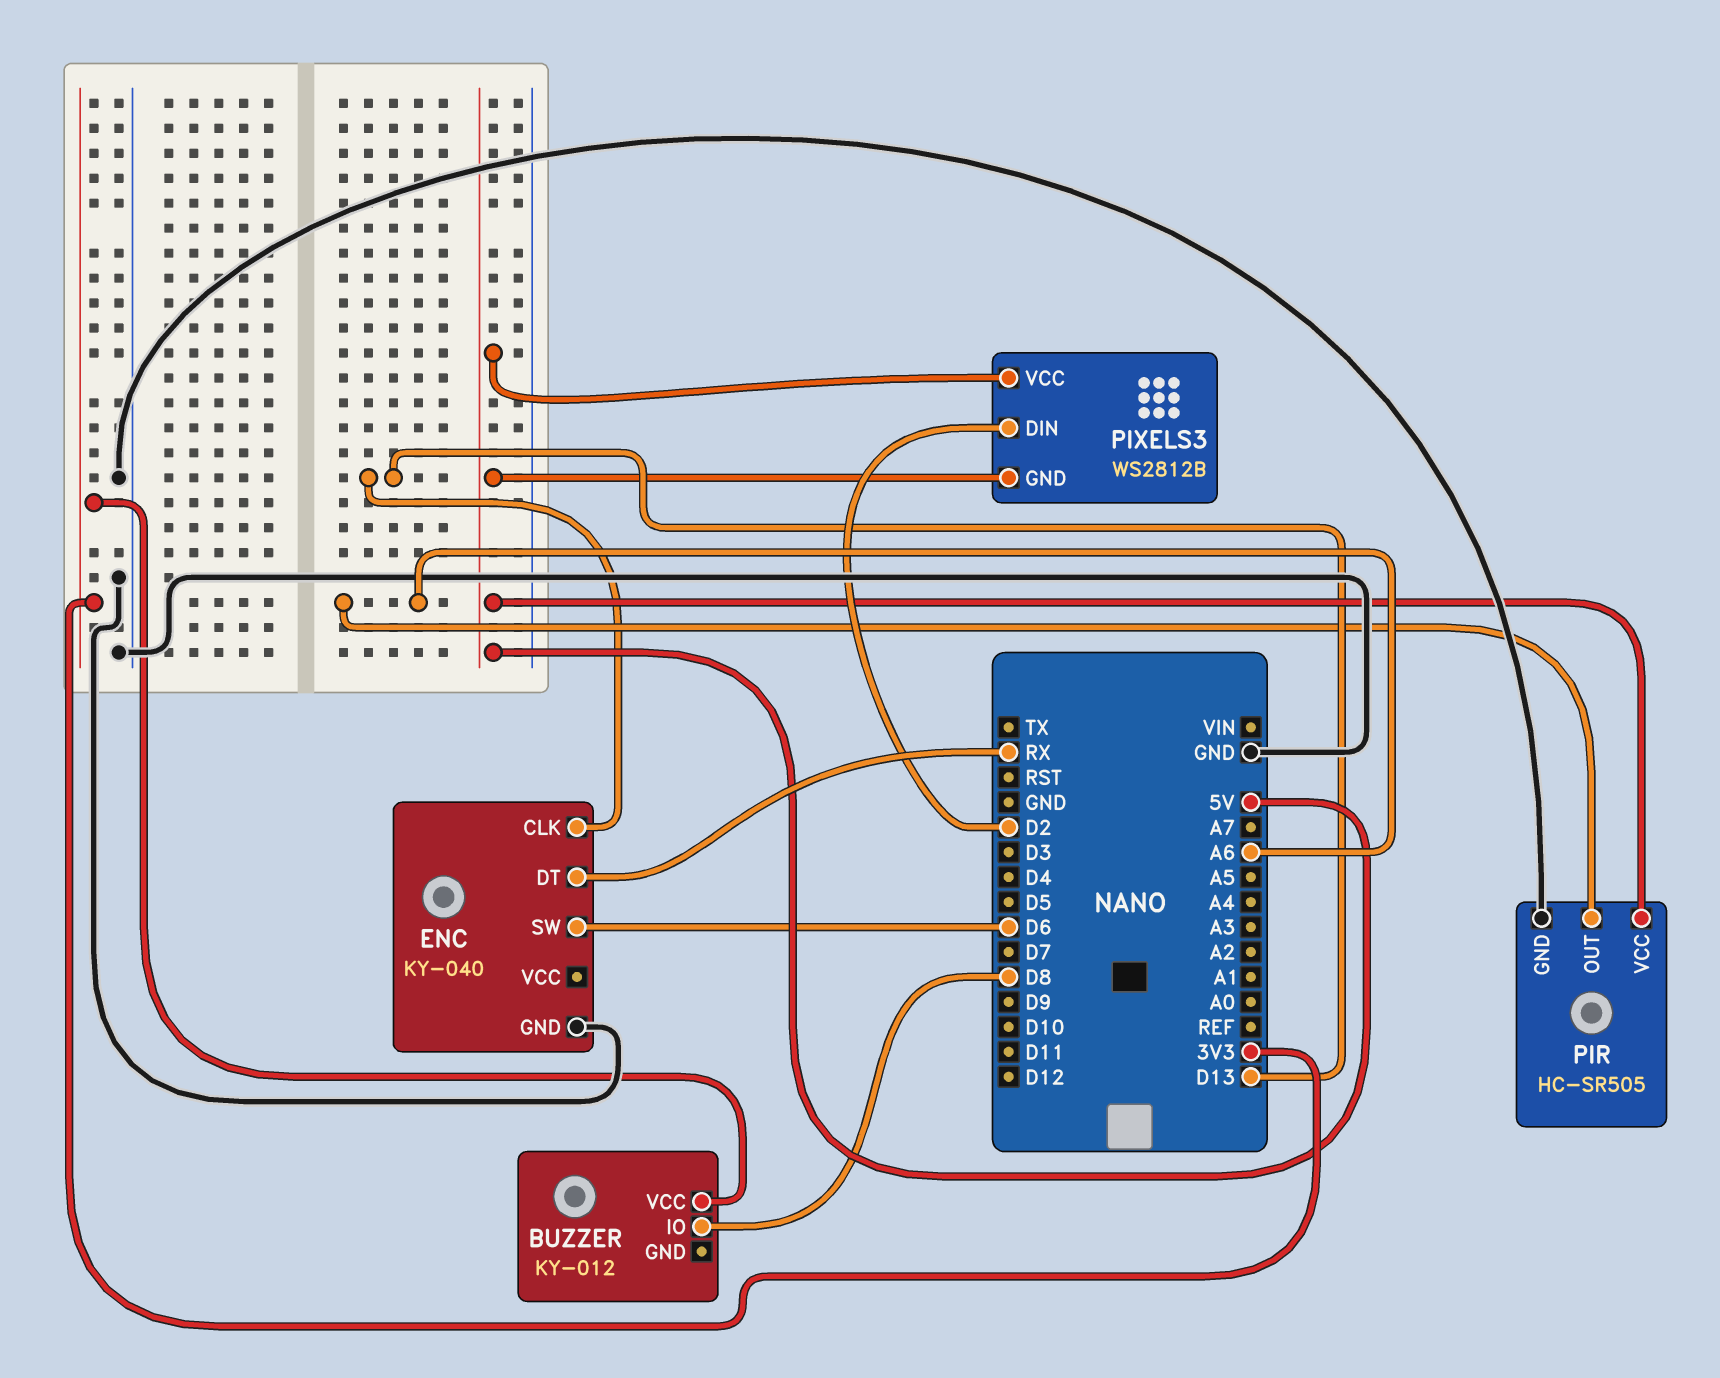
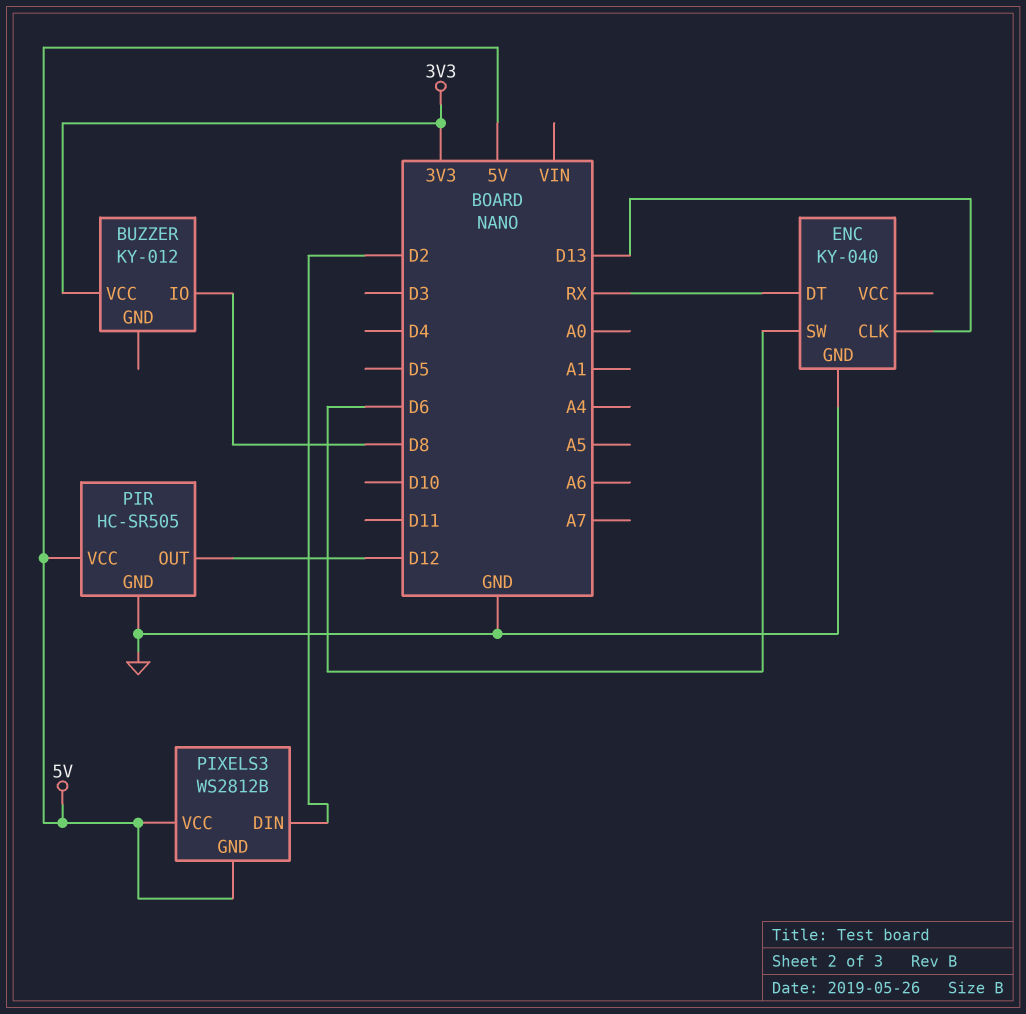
PIR pin OUT: A6 -> D12

